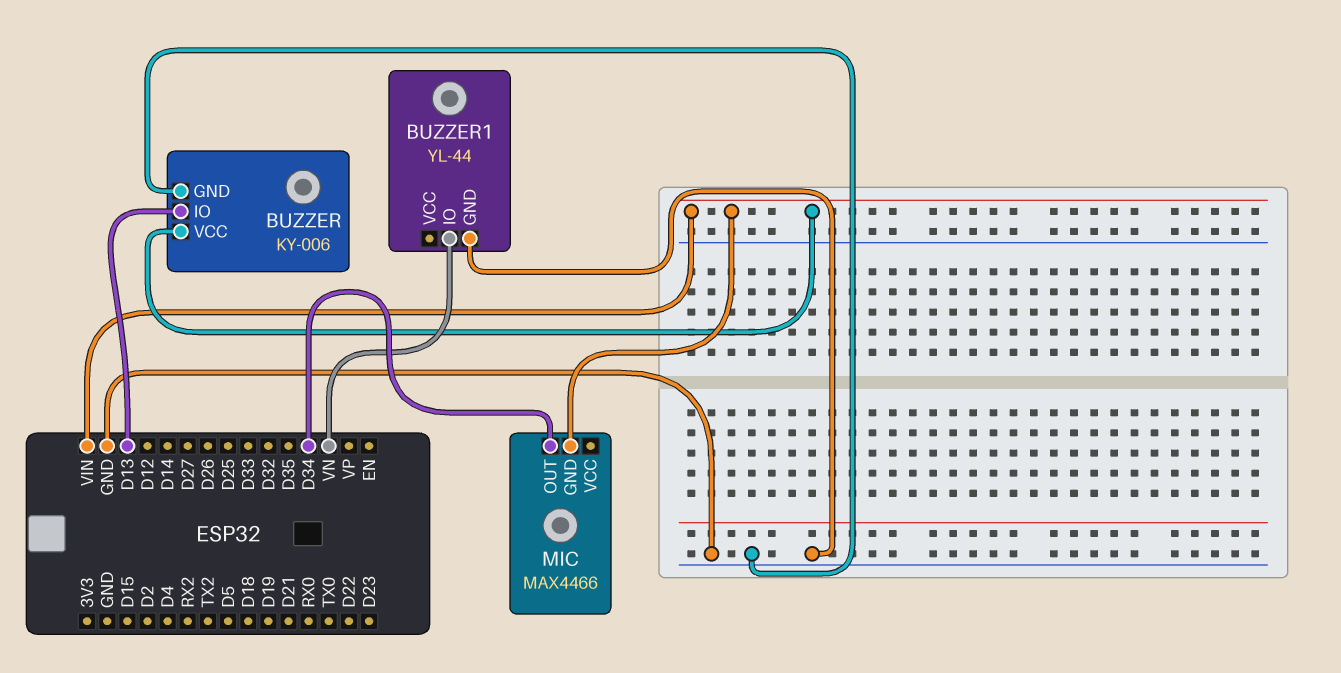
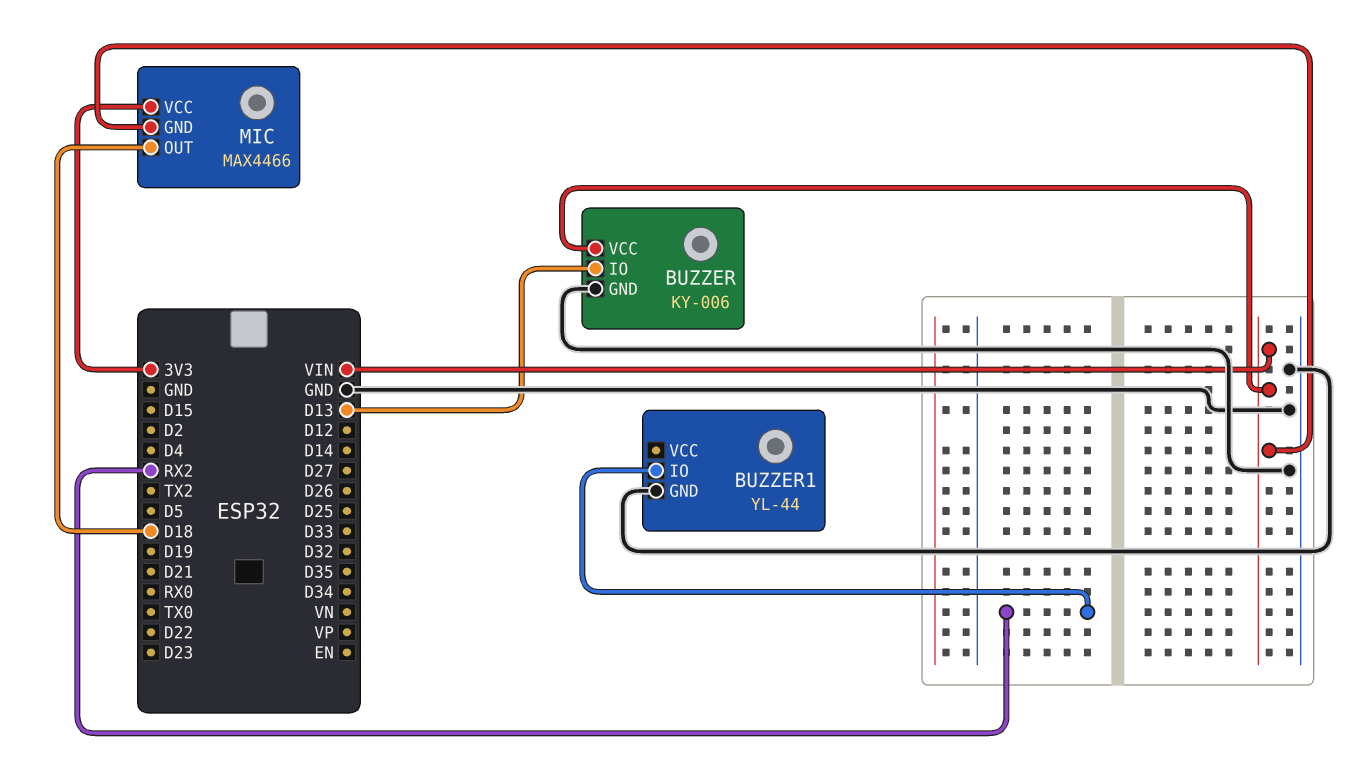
BUZZER1 pin IO: VN -> RX2
MIC pin OUT: D34 -> D18
MIC pin VCC: none -> 3V3

